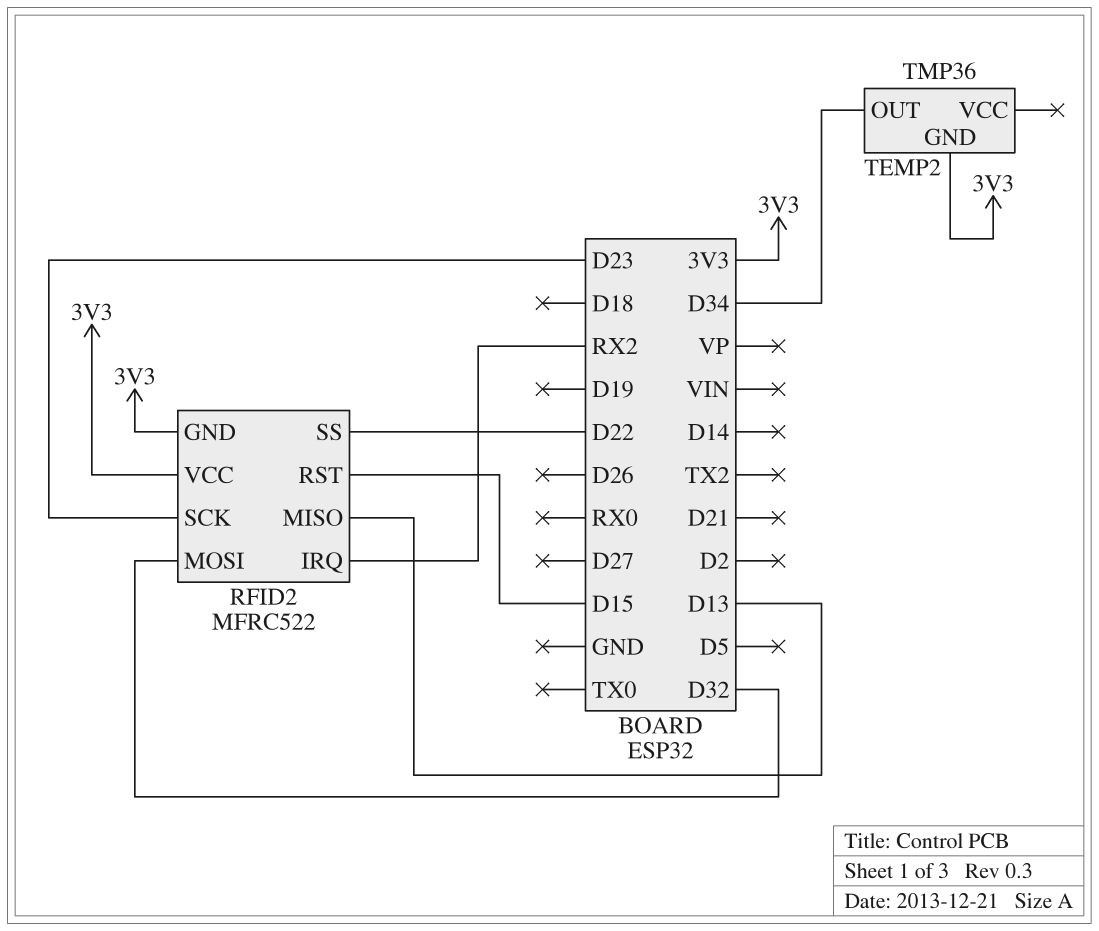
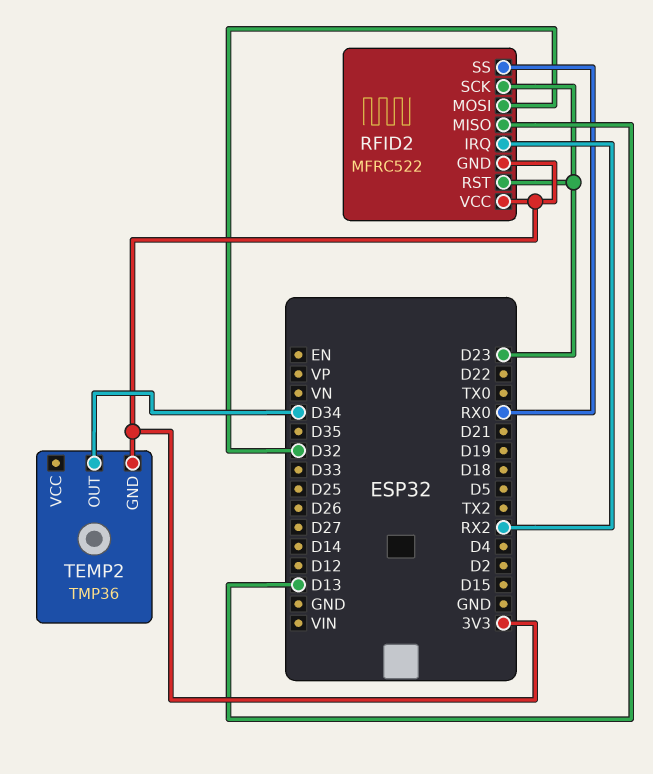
RFID2 pin RST: D15 -> D23
RFID2 pin SS: D22 -> RX0

